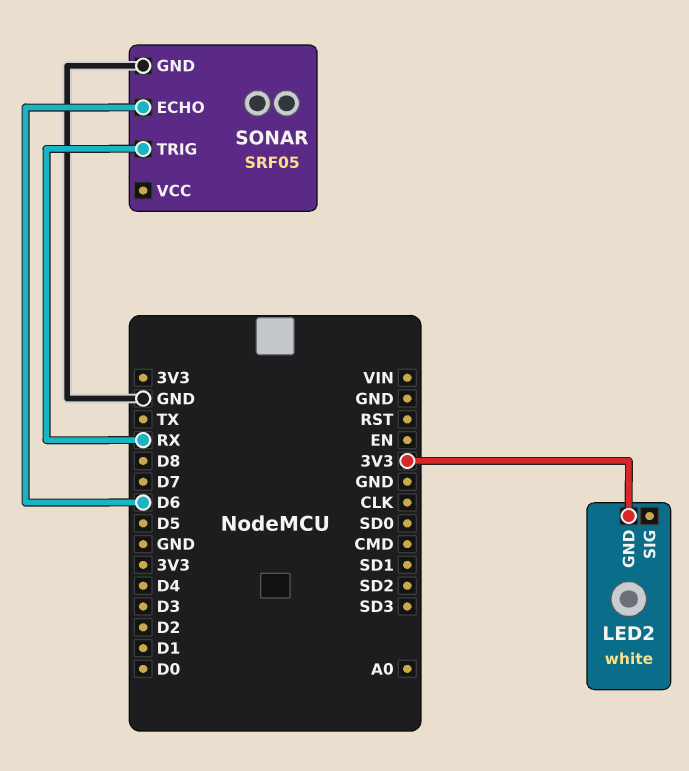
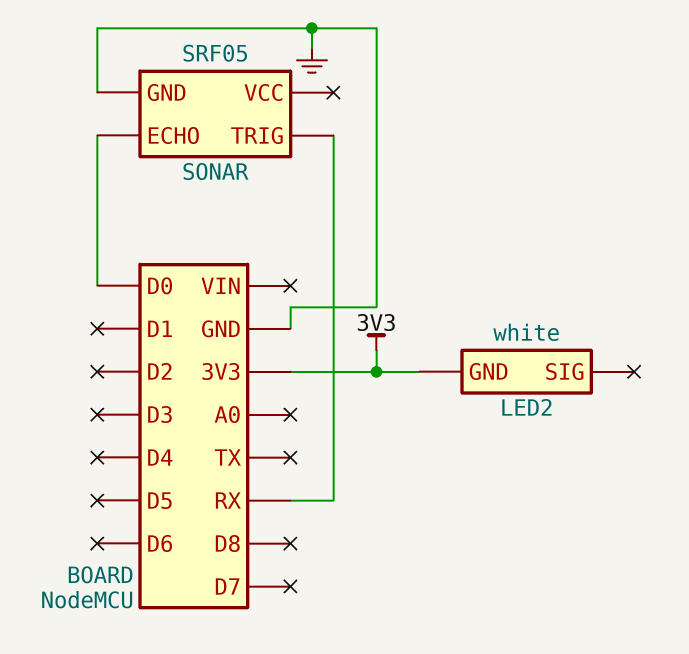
SONAR pin ECHO: D6 -> D0

